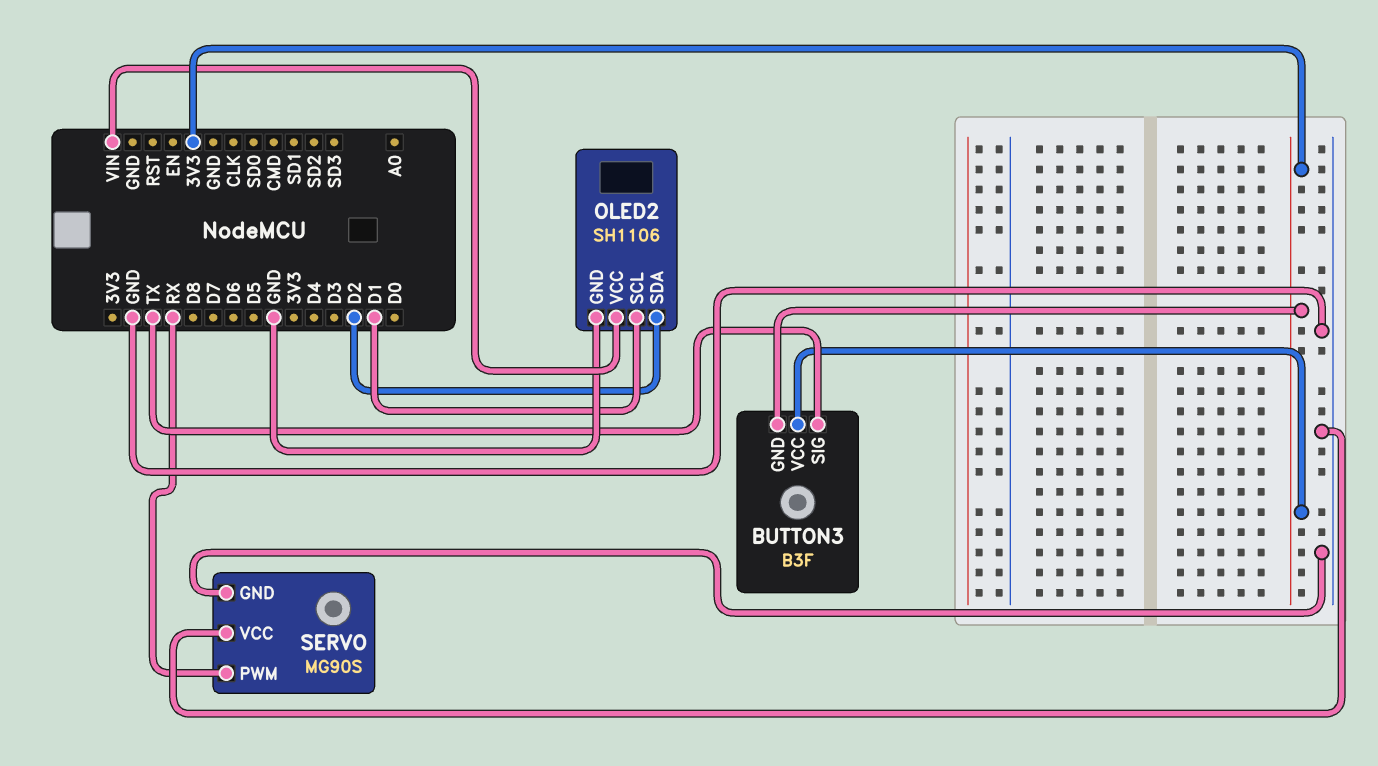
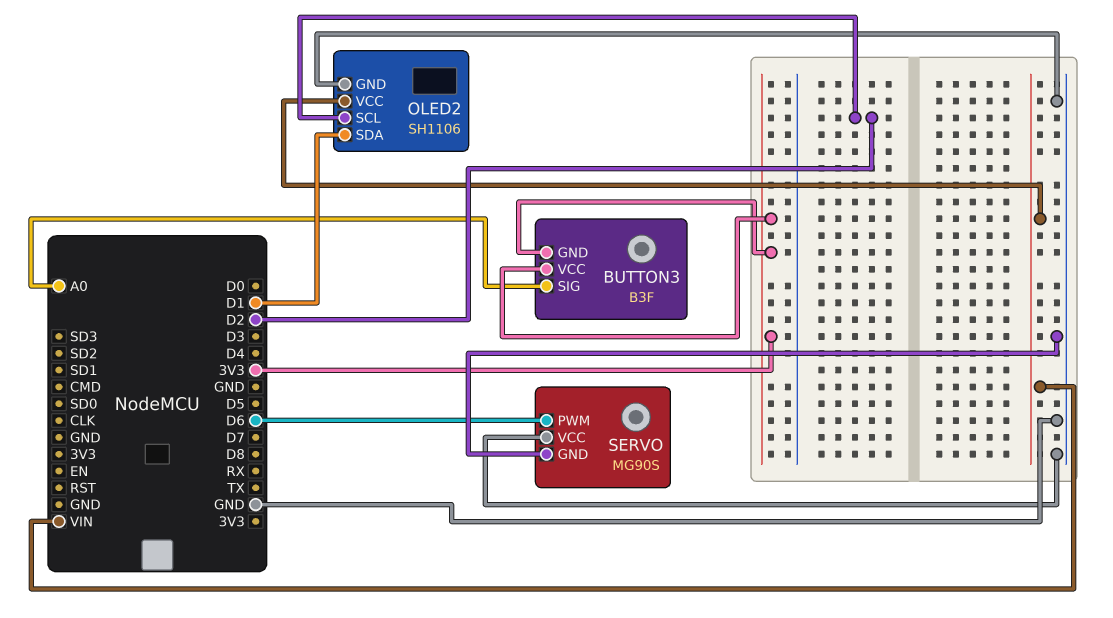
BUTTON3 pin SIG: TX -> A0
OLED2 pin SCL: D1 -> D2
OLED2 pin SDA: D2 -> D1
SERVO pin PWM: RX -> D6

